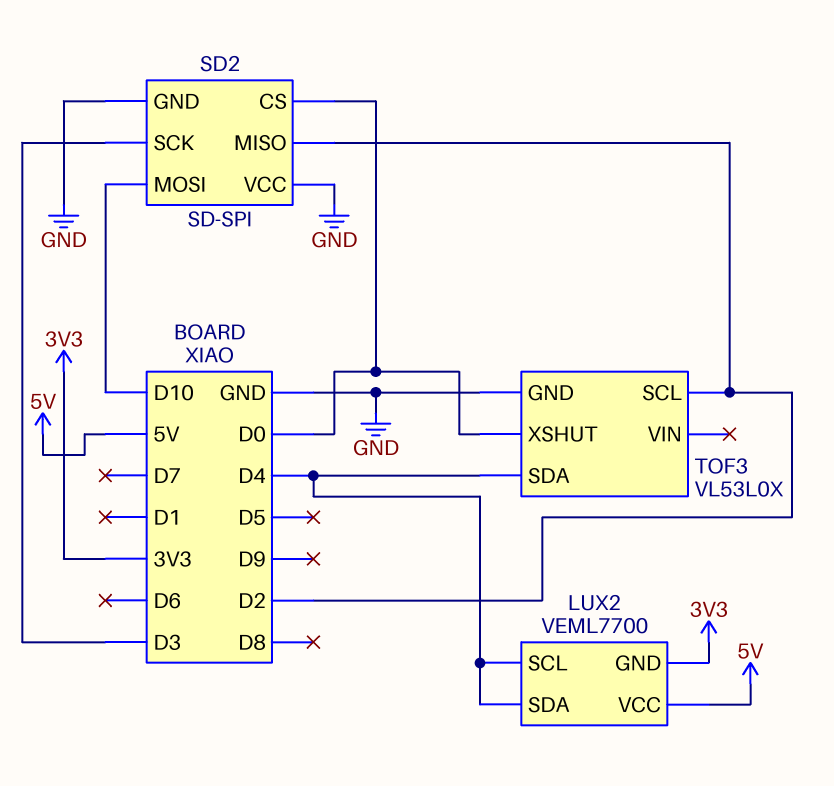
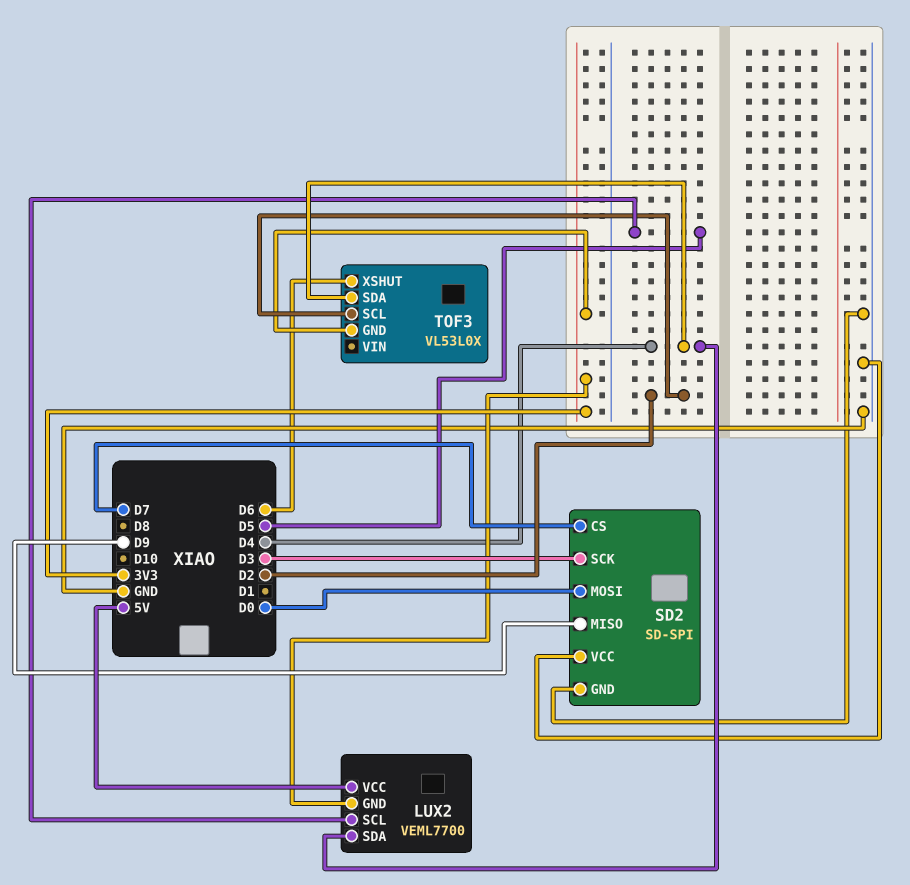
LUX2 pin SCL: D4 -> D5
SD2 pin CS: D0 -> D7
SD2 pin MISO: D2 -> D9
SD2 pin MOSI: D10 -> D0
TOF3 pin GND: GND -> 3V3
TOF3 pin XSHUT: D0 -> D6

